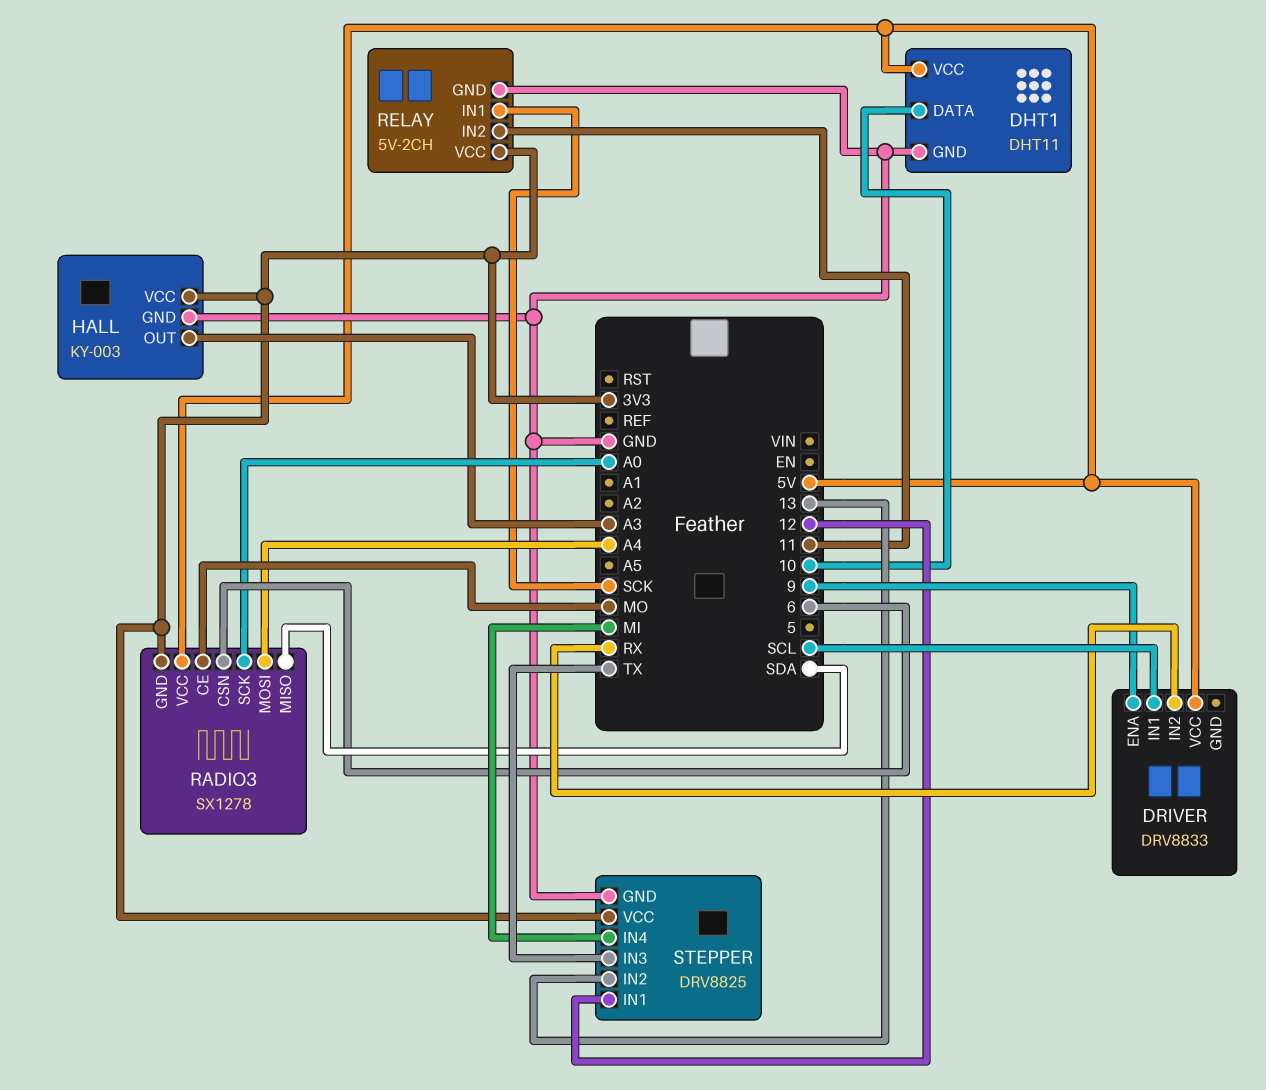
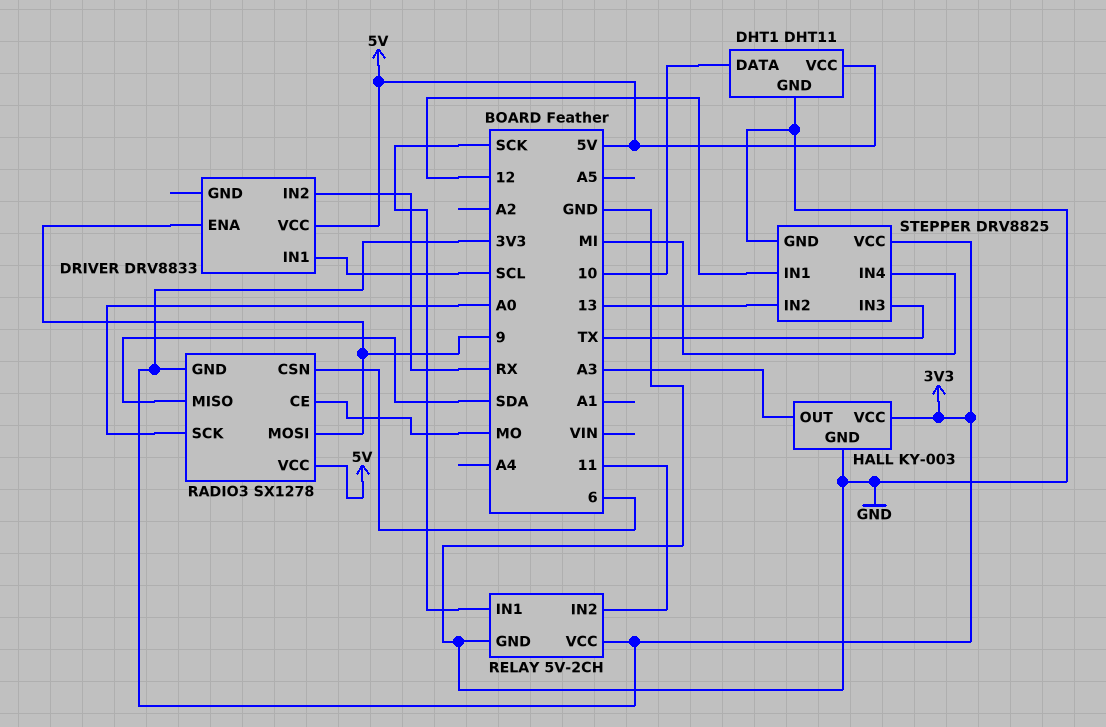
RADIO3 pin MOSI: A4 -> 9

